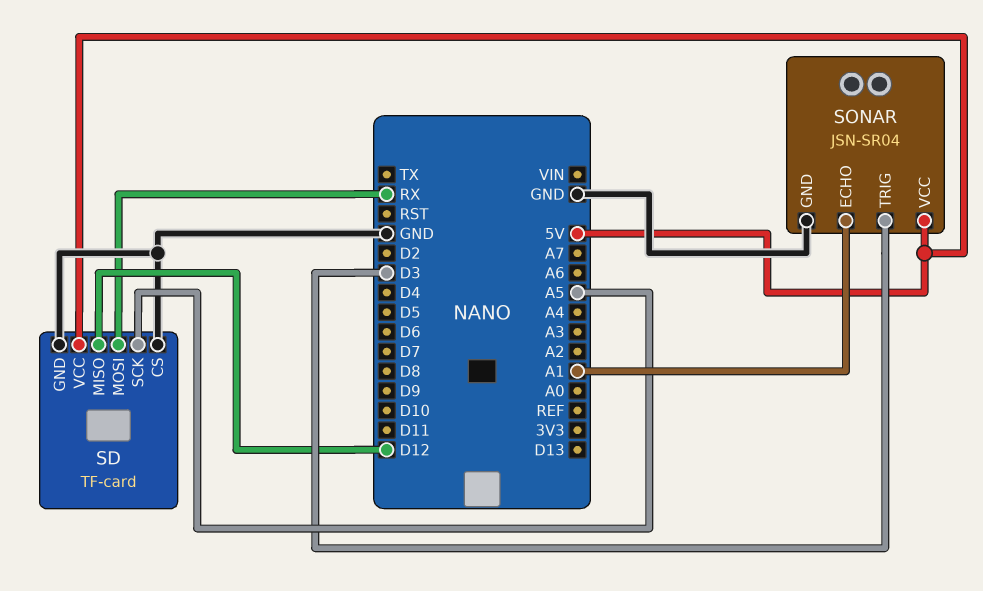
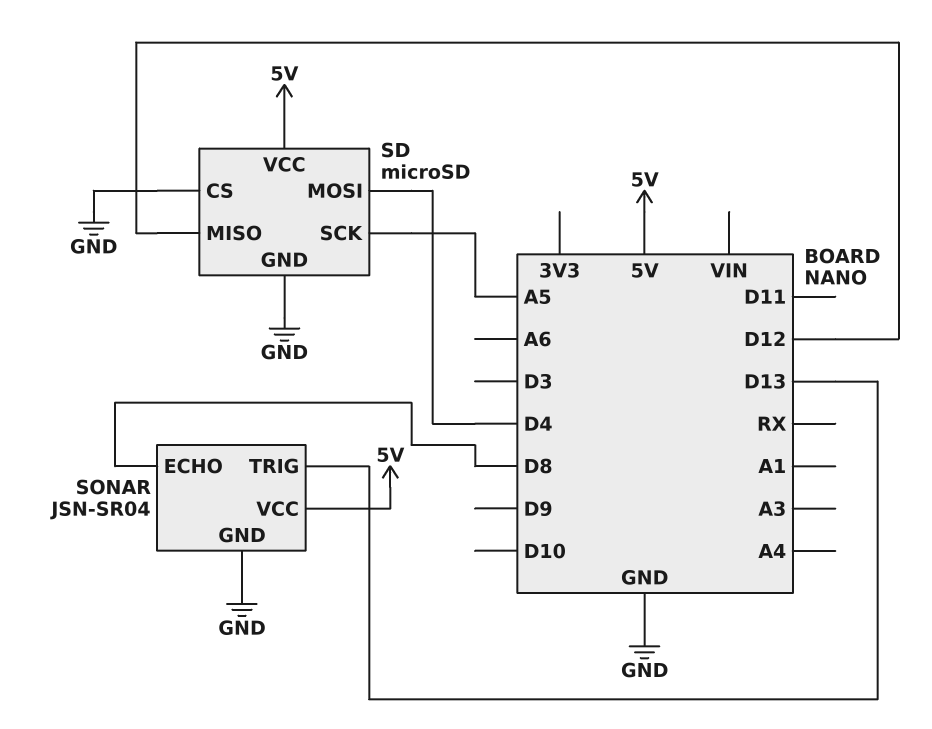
SD: TF-card -> microSD
SD pin MOSI: RX -> D4
SONAR pin ECHO: A1 -> D8
SONAR pin TRIG: D3 -> D13

